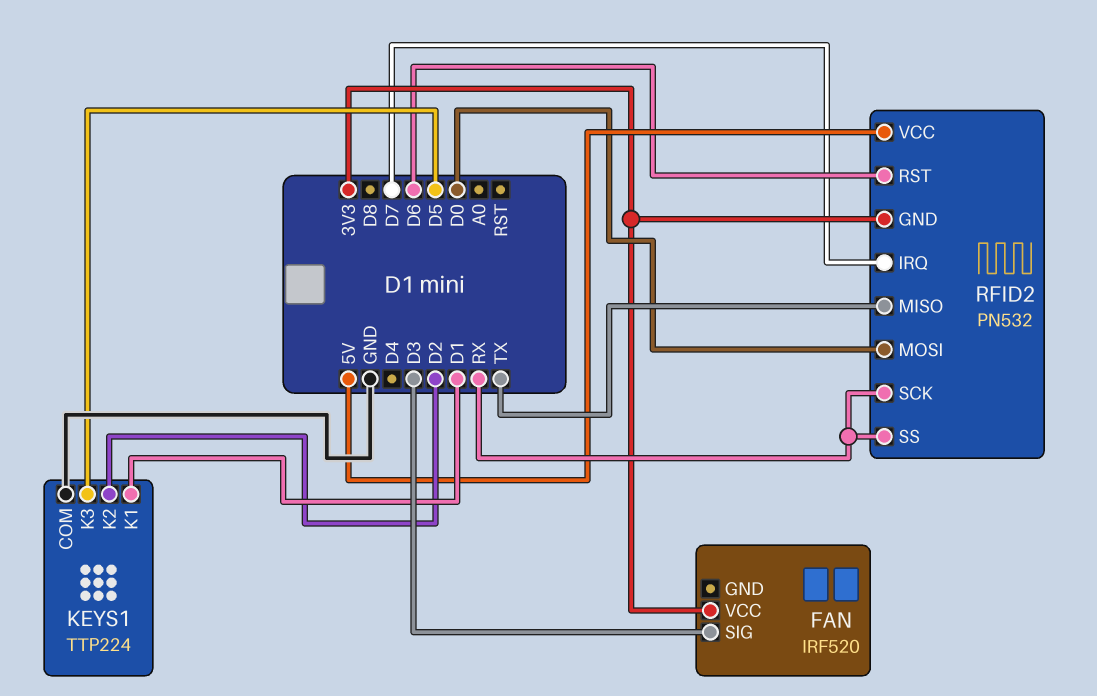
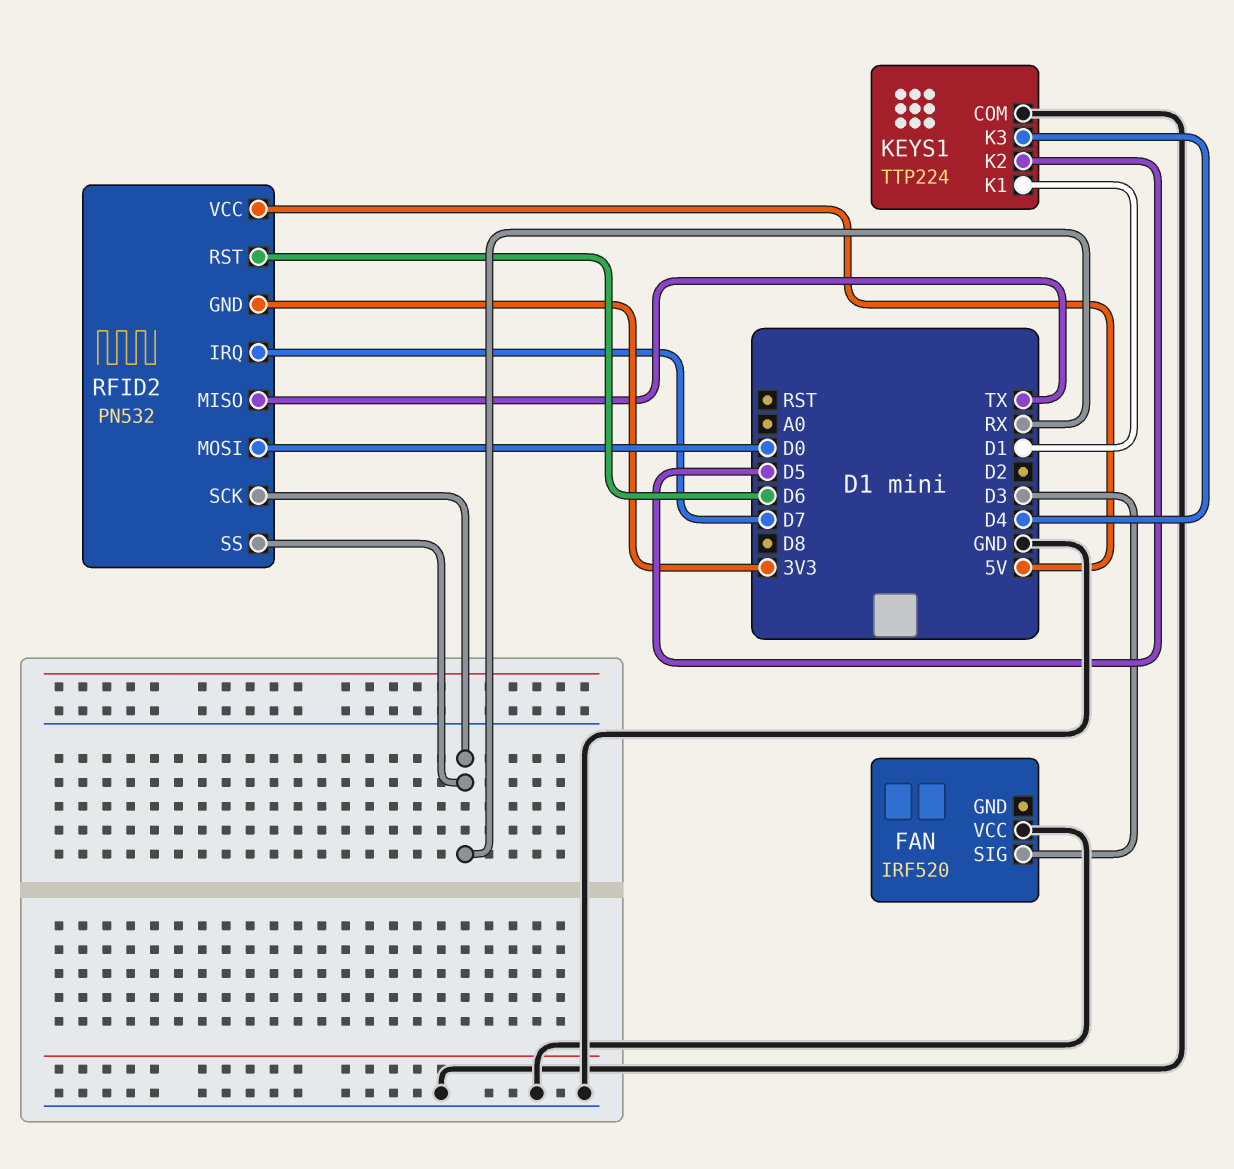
FAN pin VCC: 3V3 -> GND
KEYS1 pin K2: D2 -> D5
KEYS1 pin K3: D5 -> D4

